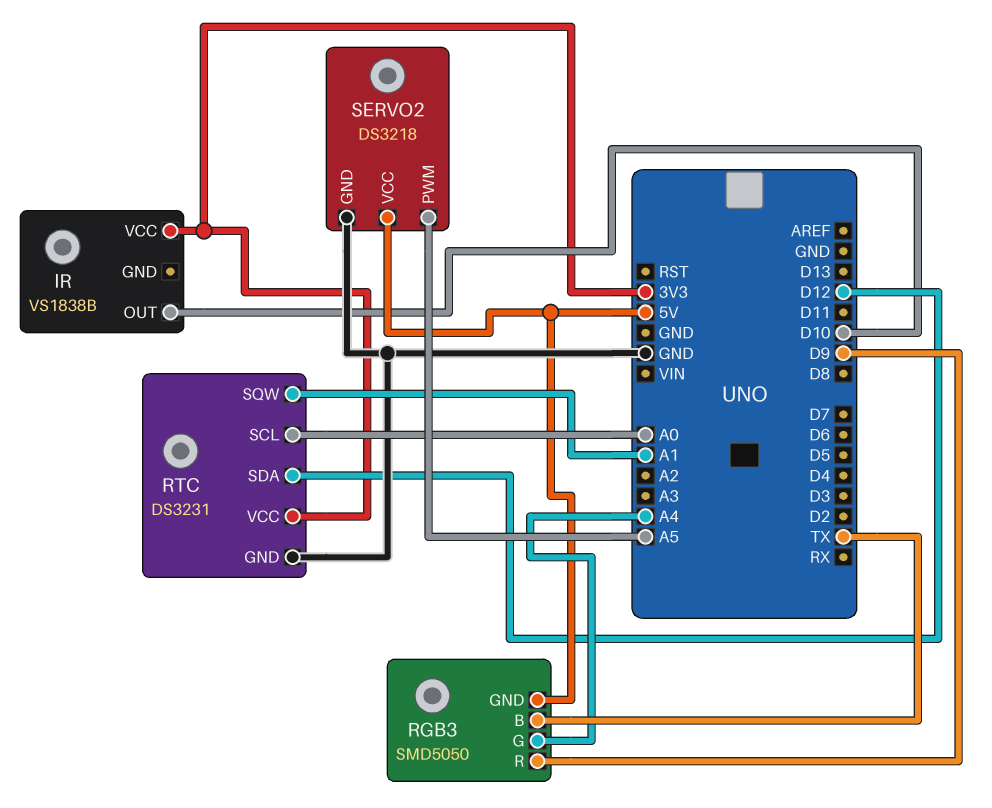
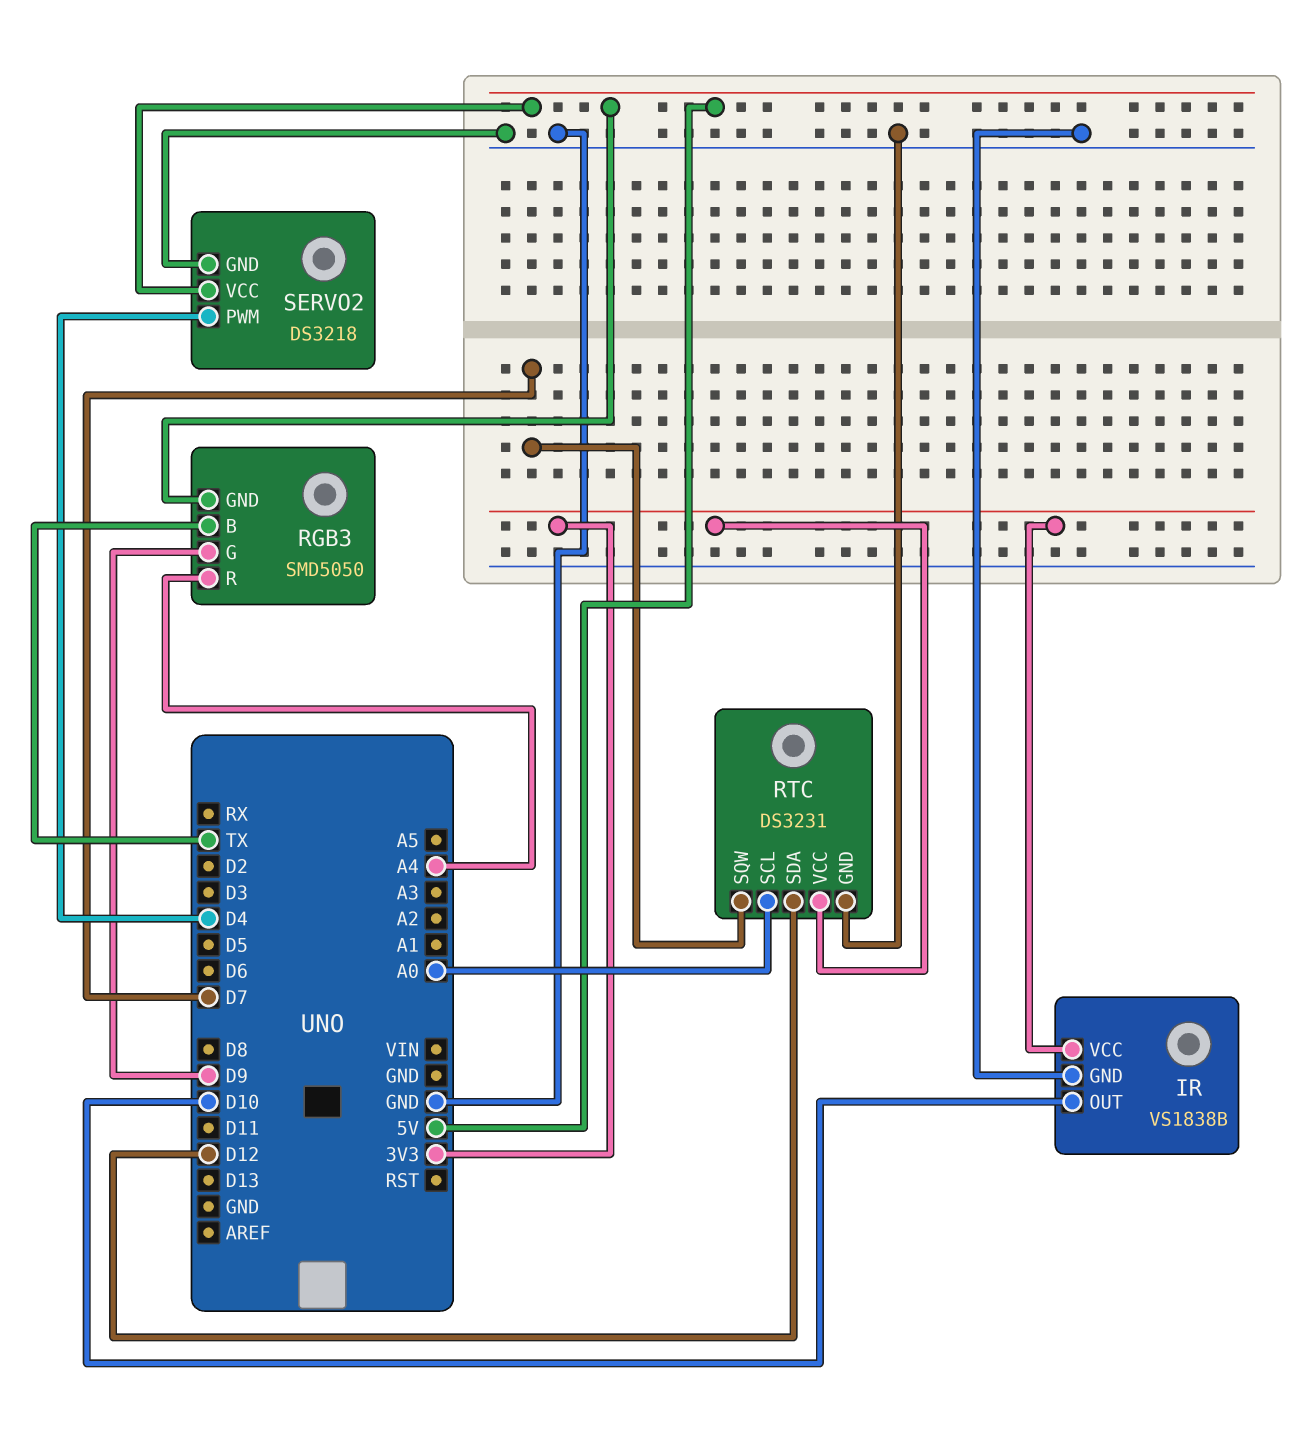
IR pin GND: none -> GND
RGB3 pin G: A4 -> D9
RGB3 pin R: D9 -> A4
RTC pin SQW: A1 -> D7
SERVO2 pin PWM: A5 -> D4

